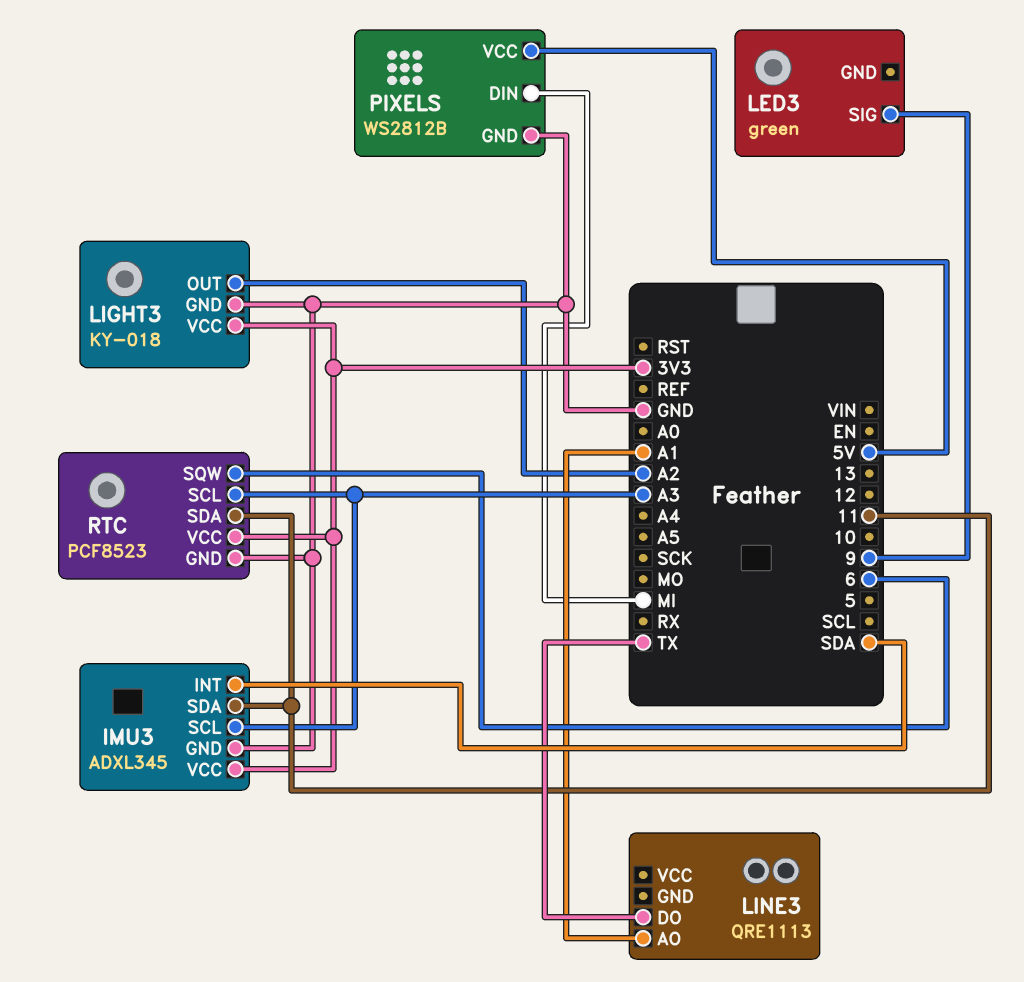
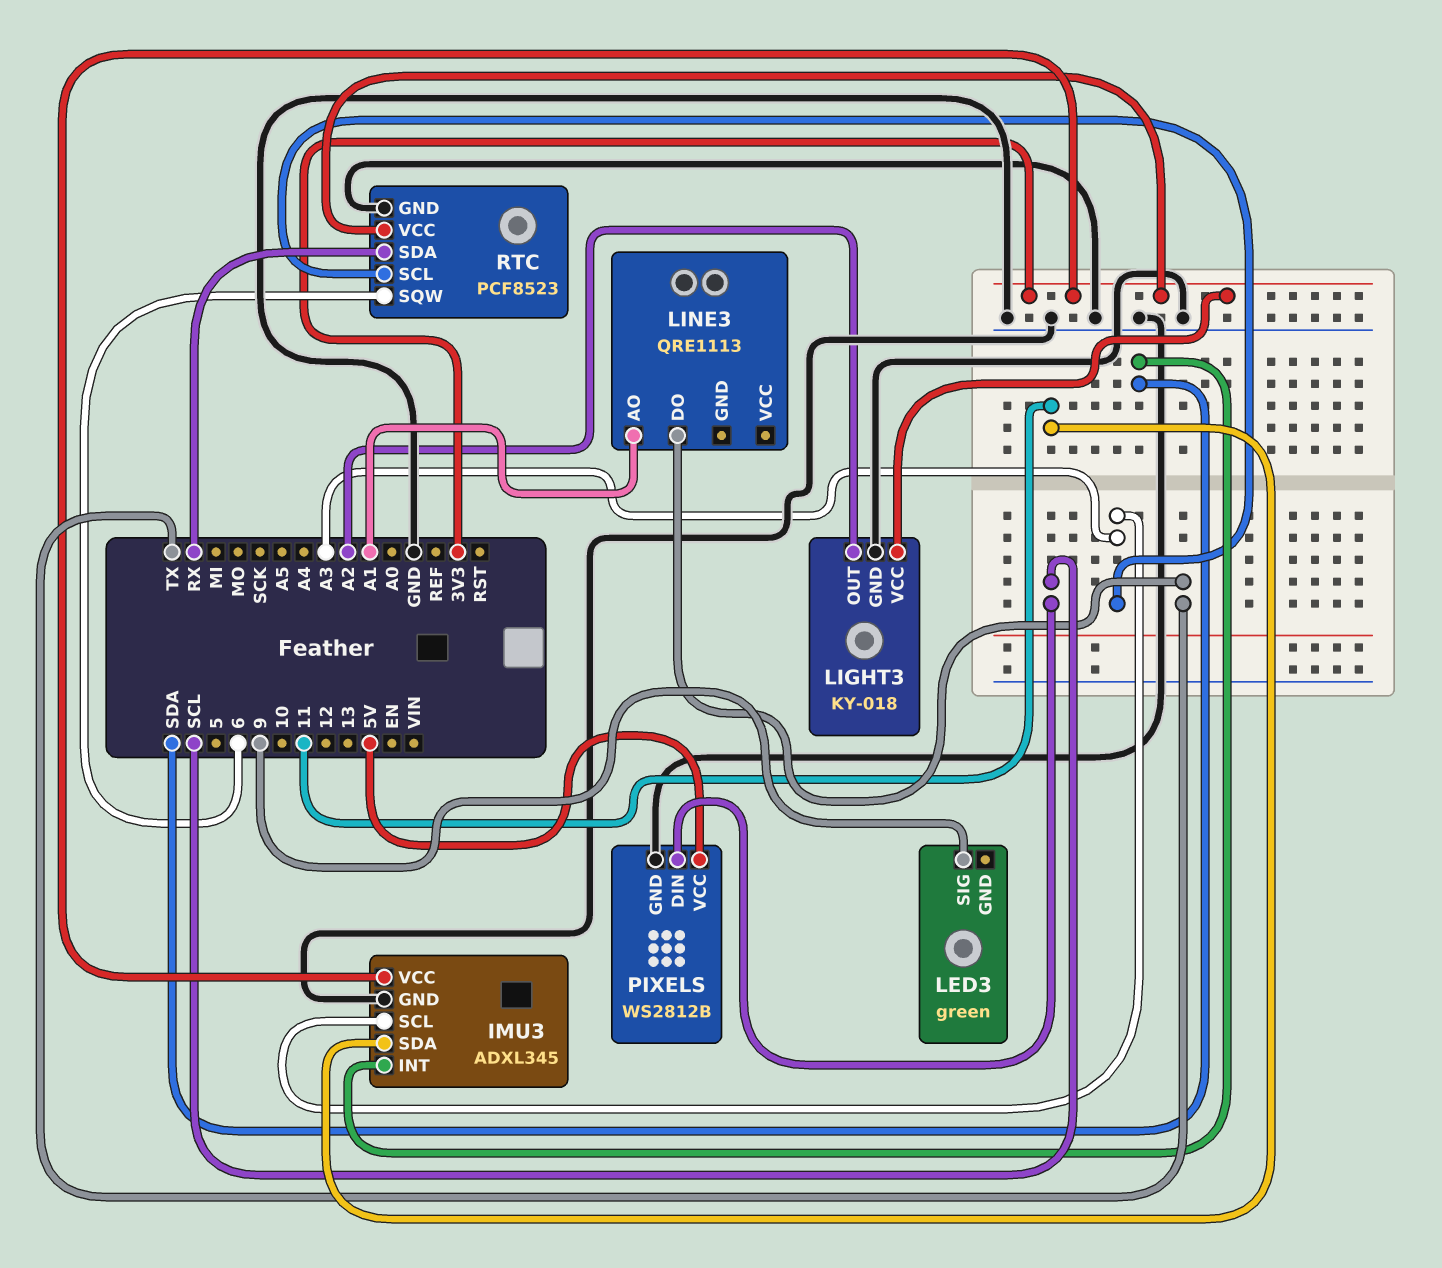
PIXELS pin DIN: MI -> SCL
RTC pin SDA: 11 -> RX

